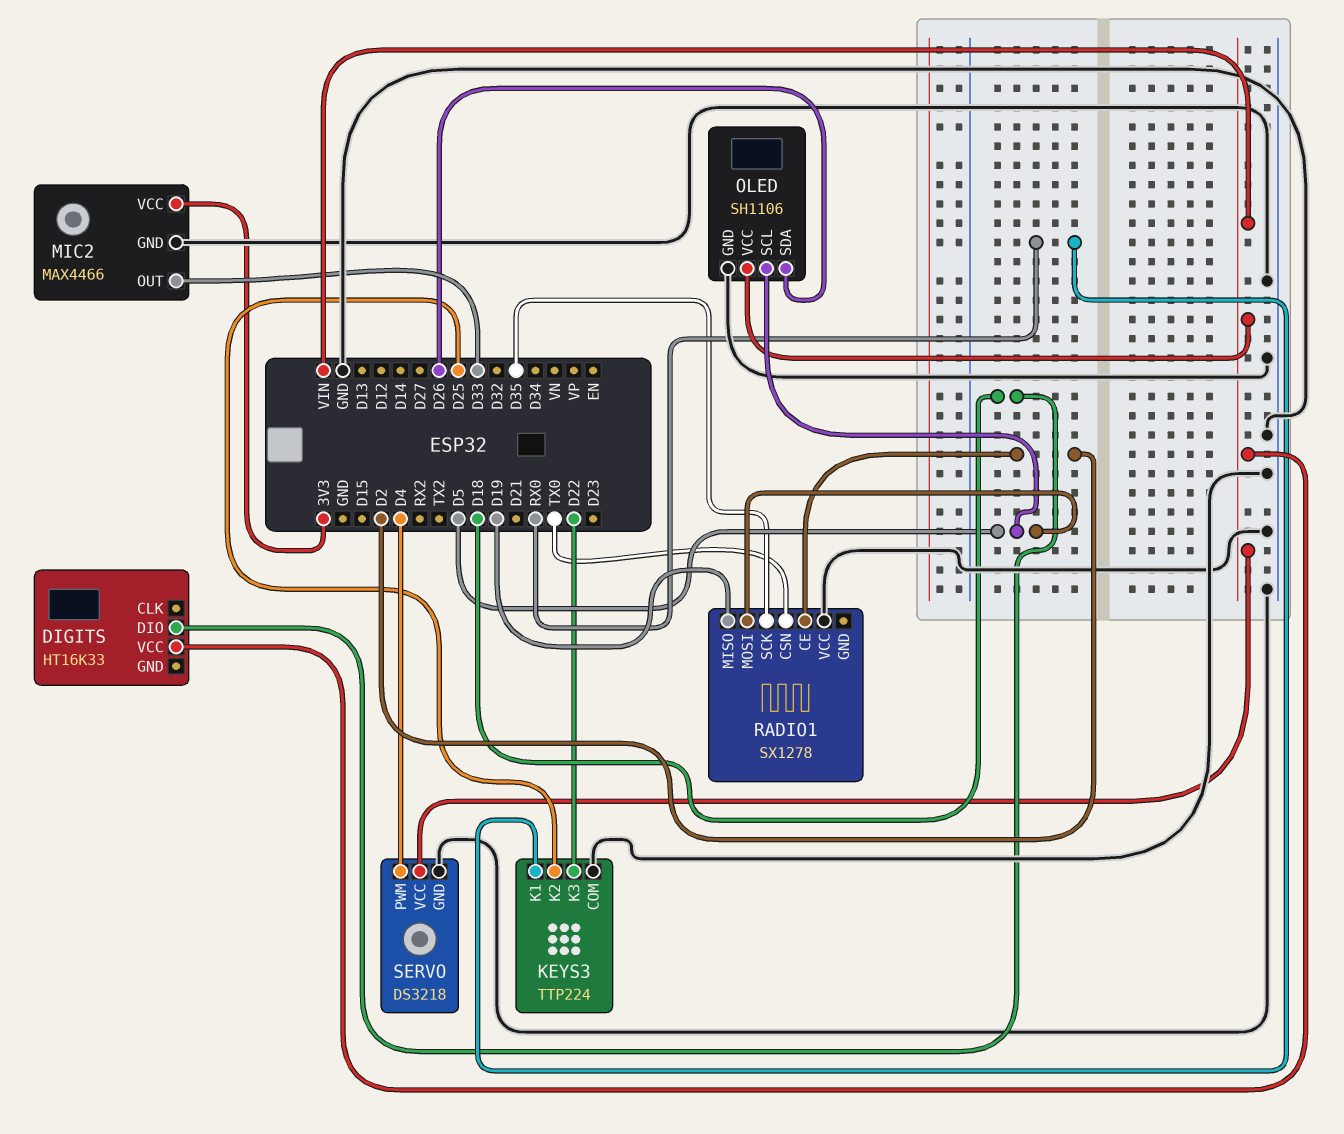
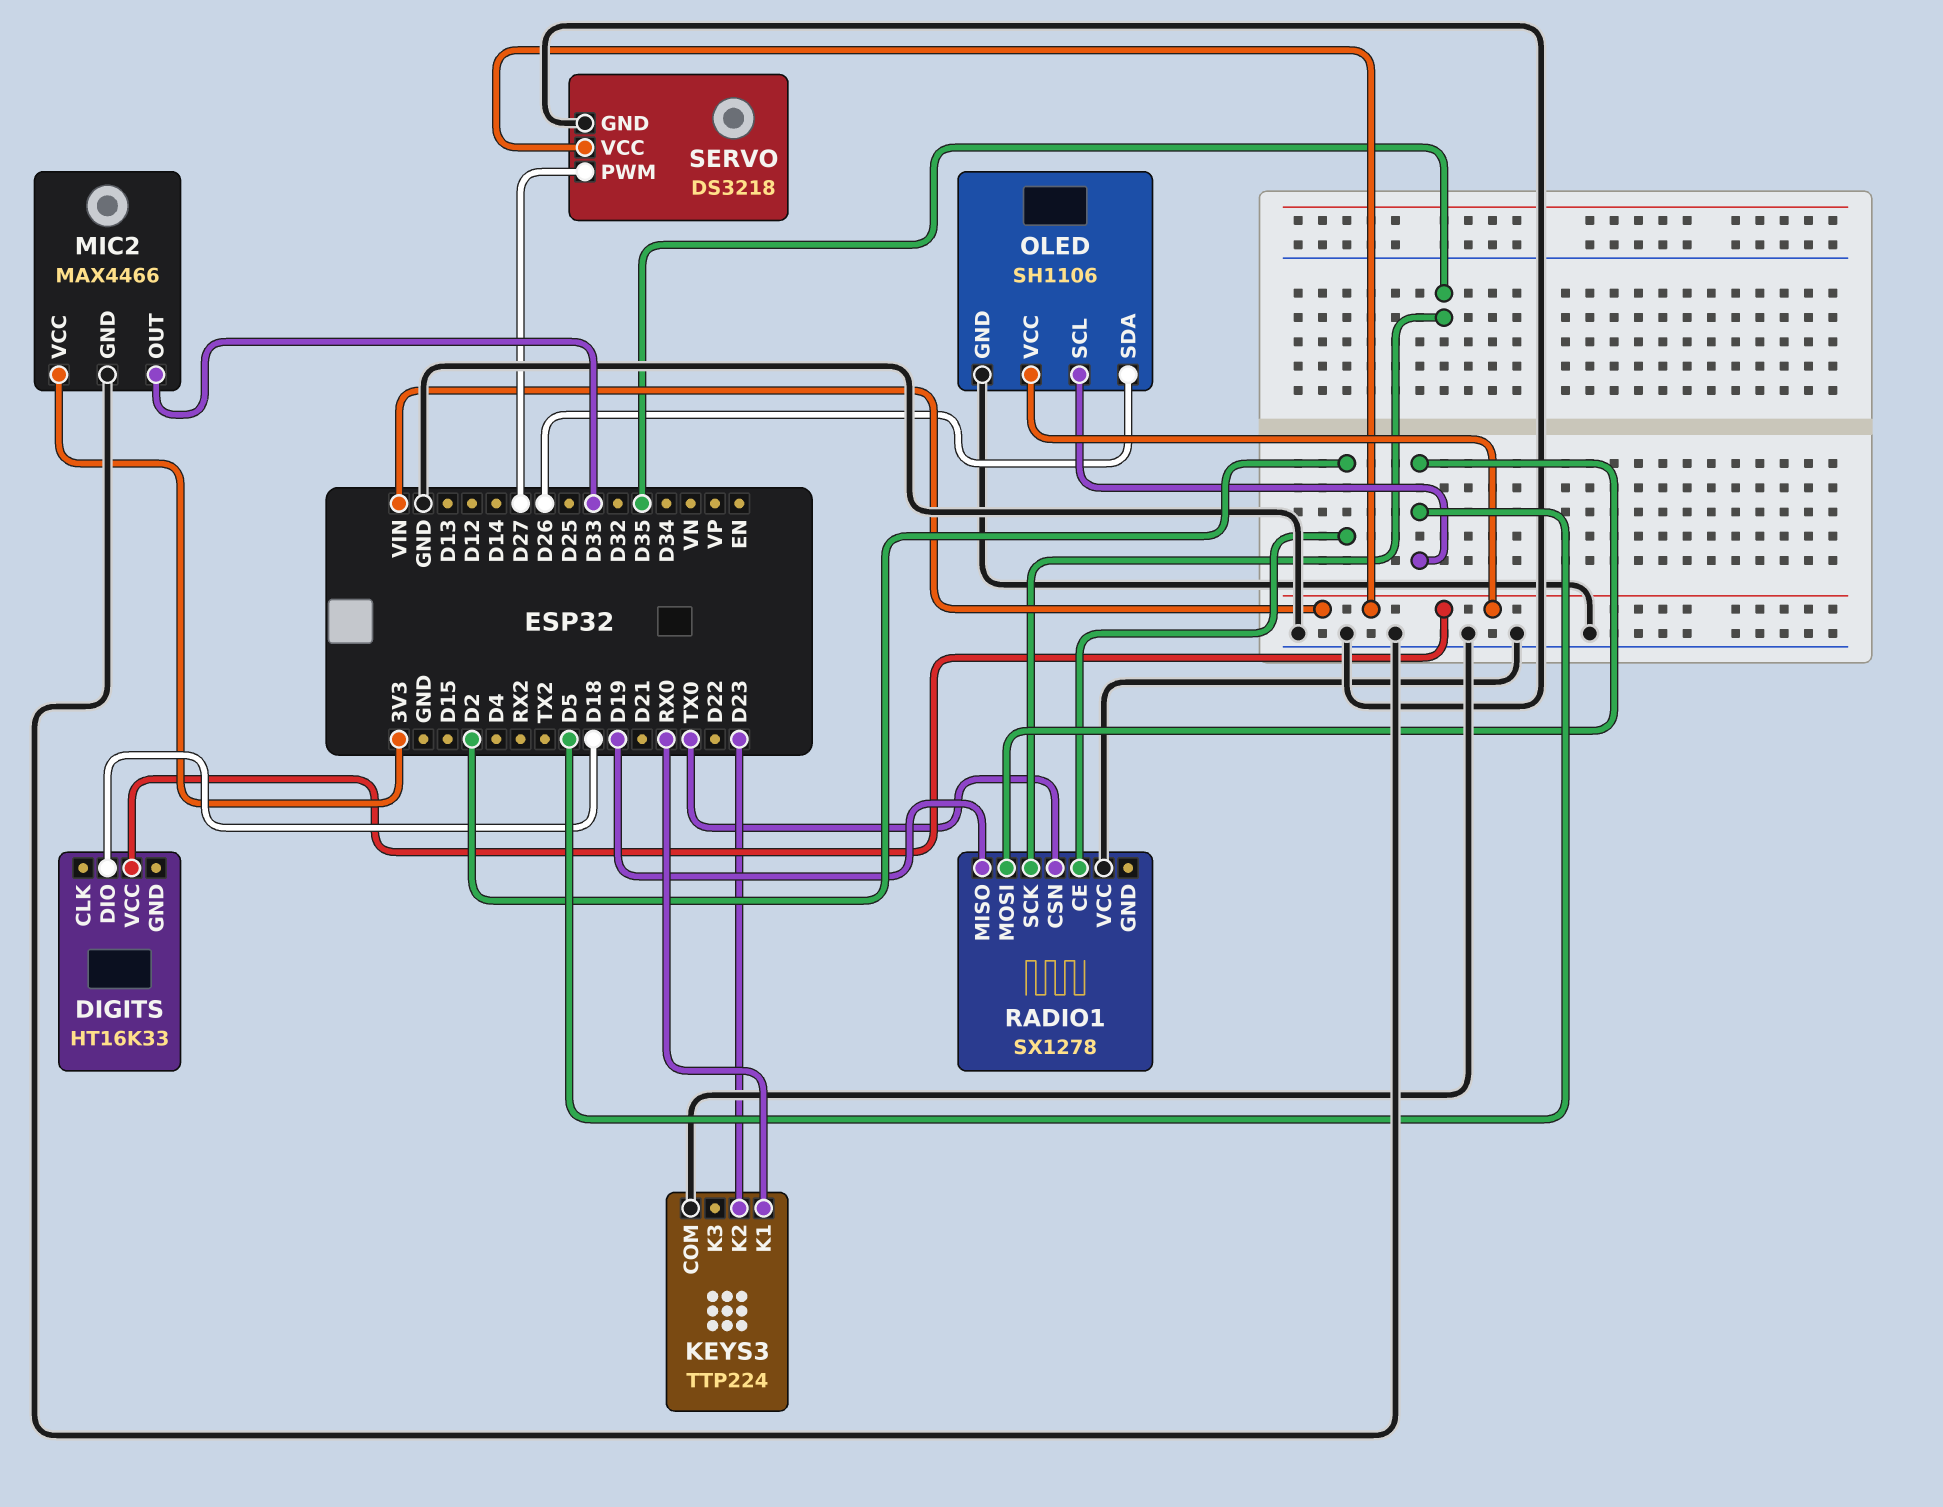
KEYS3 pin K2: D25 -> D23
KEYS3 pin K3: D22 -> none
SERVO pin PWM: D4 -> D27

